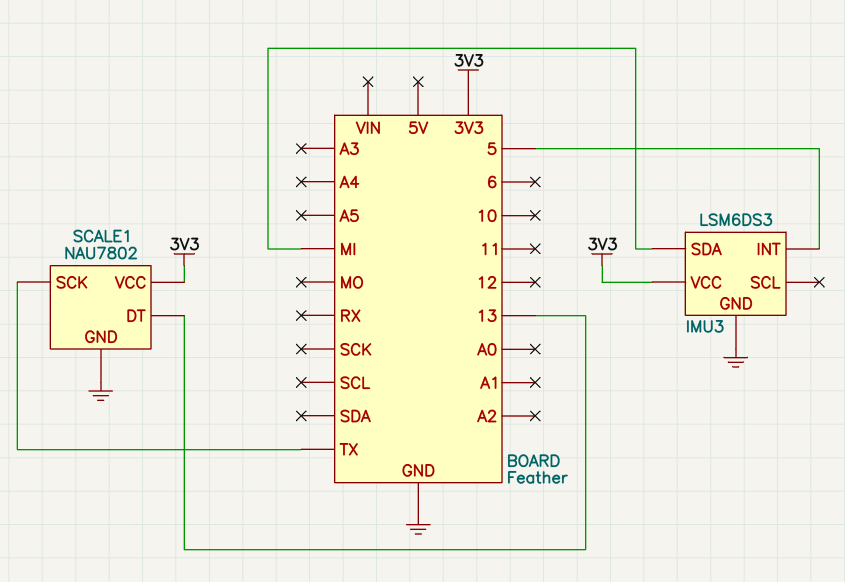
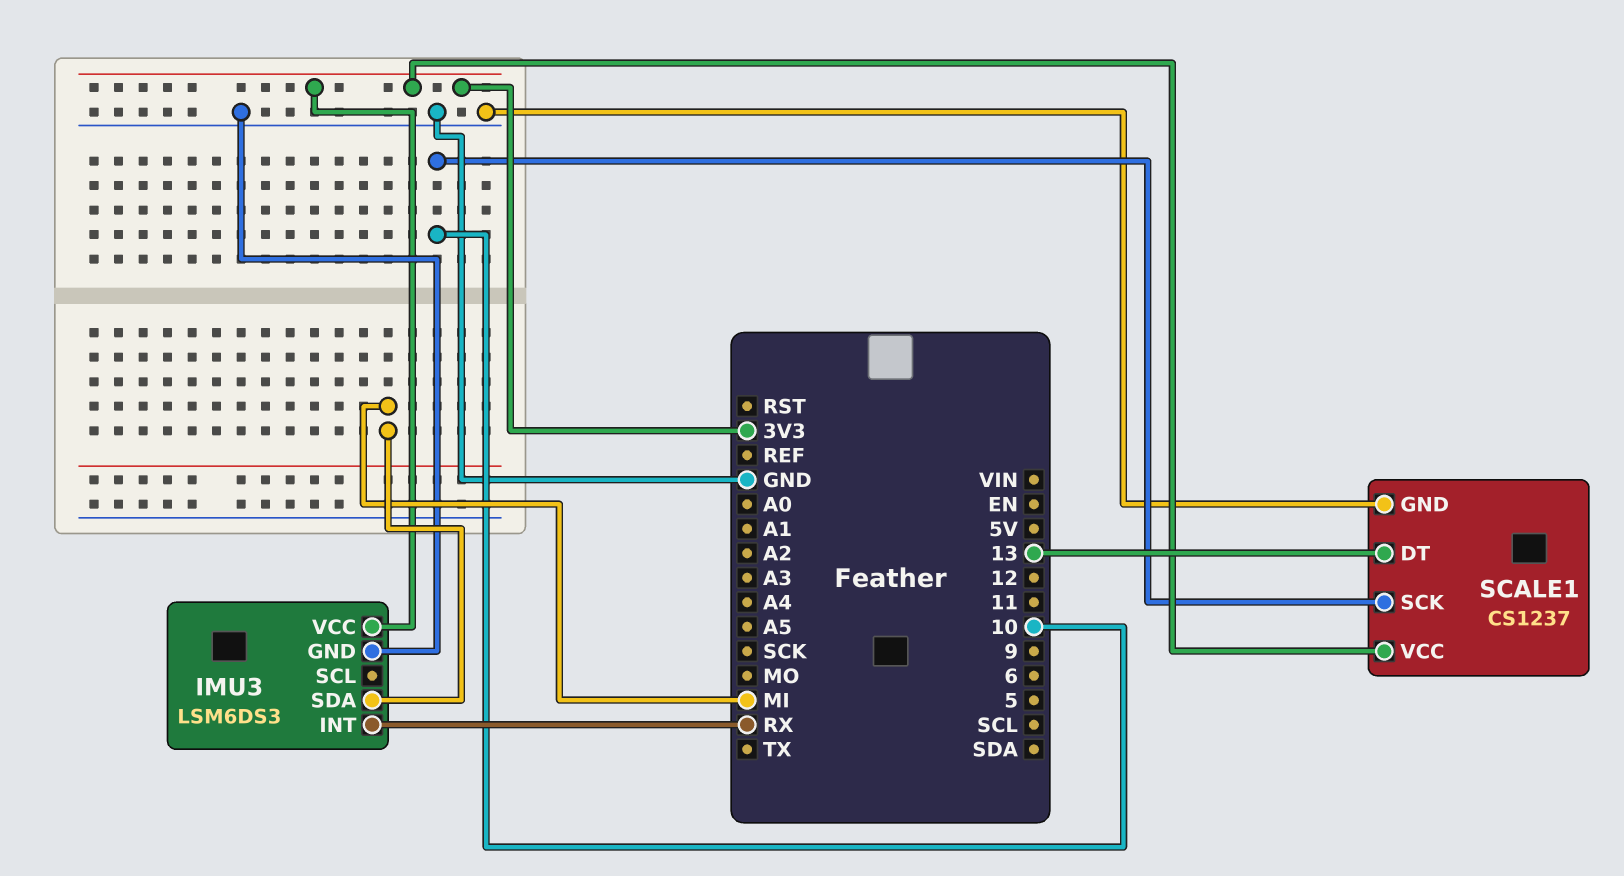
IMU3 pin INT: 5 -> RX
SCALE1: NAU7802 -> CS1237
SCALE1 pin SCK: TX -> 10

